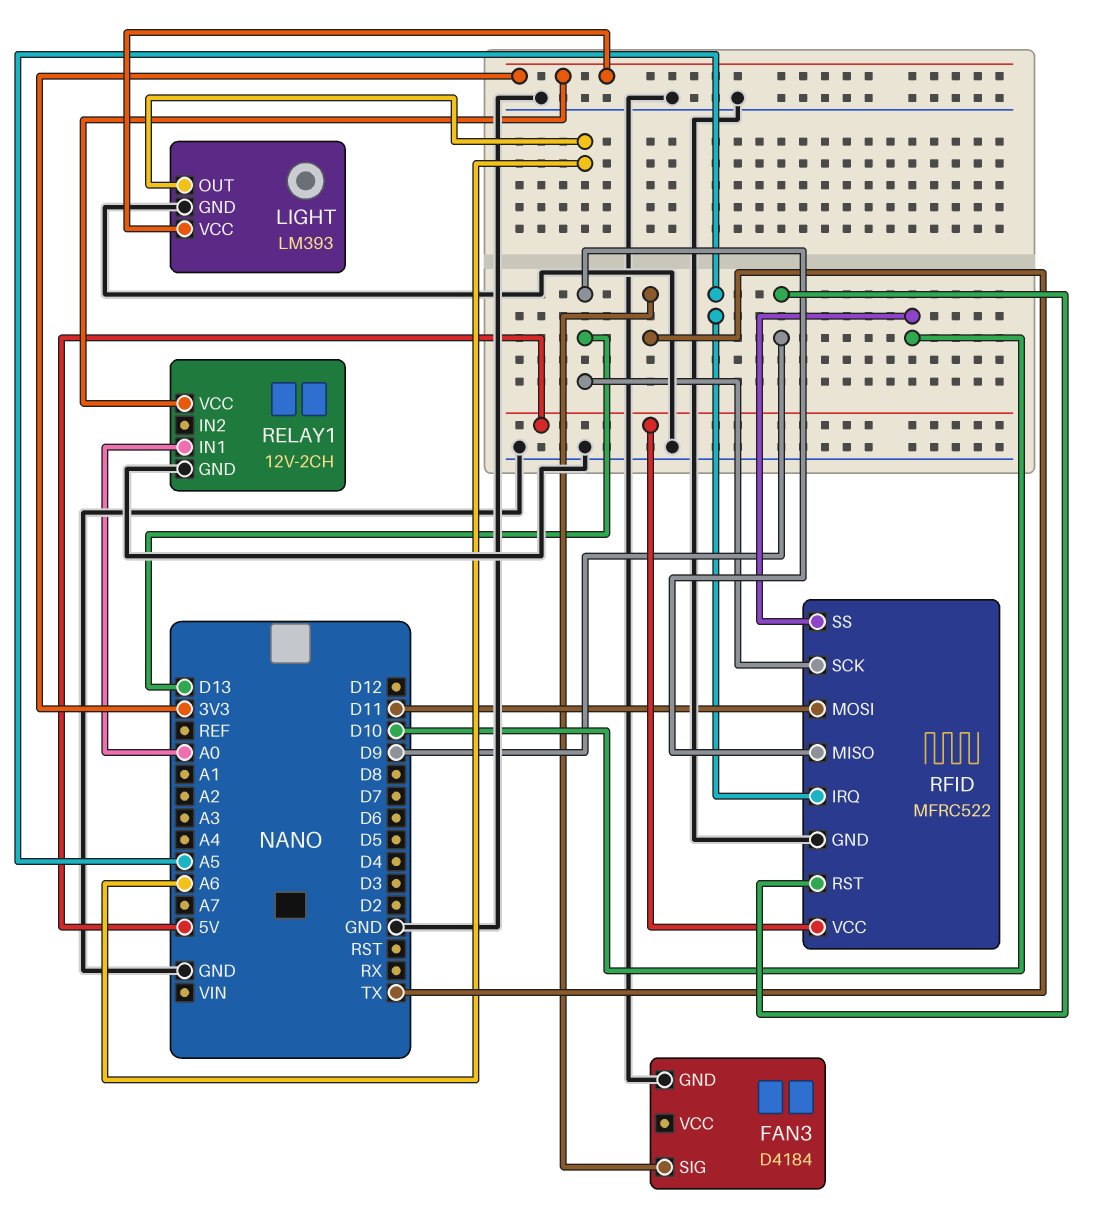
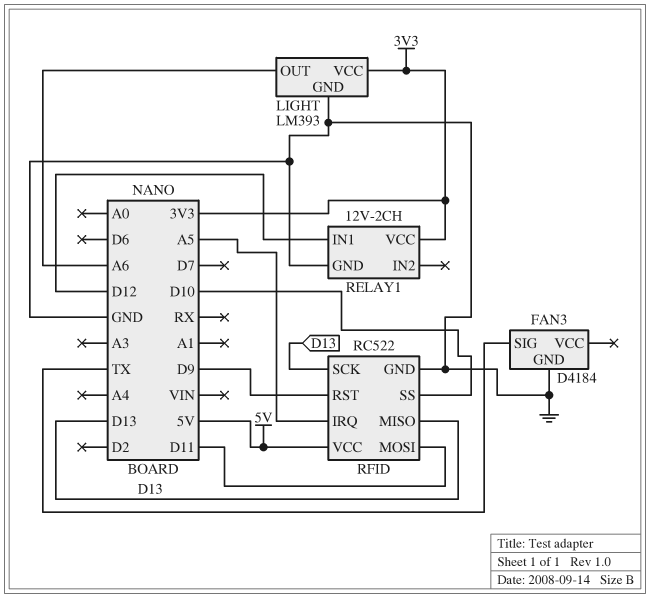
RELAY1 pin IN1: A0 -> D12
RFID: MFRC522 -> RC522

